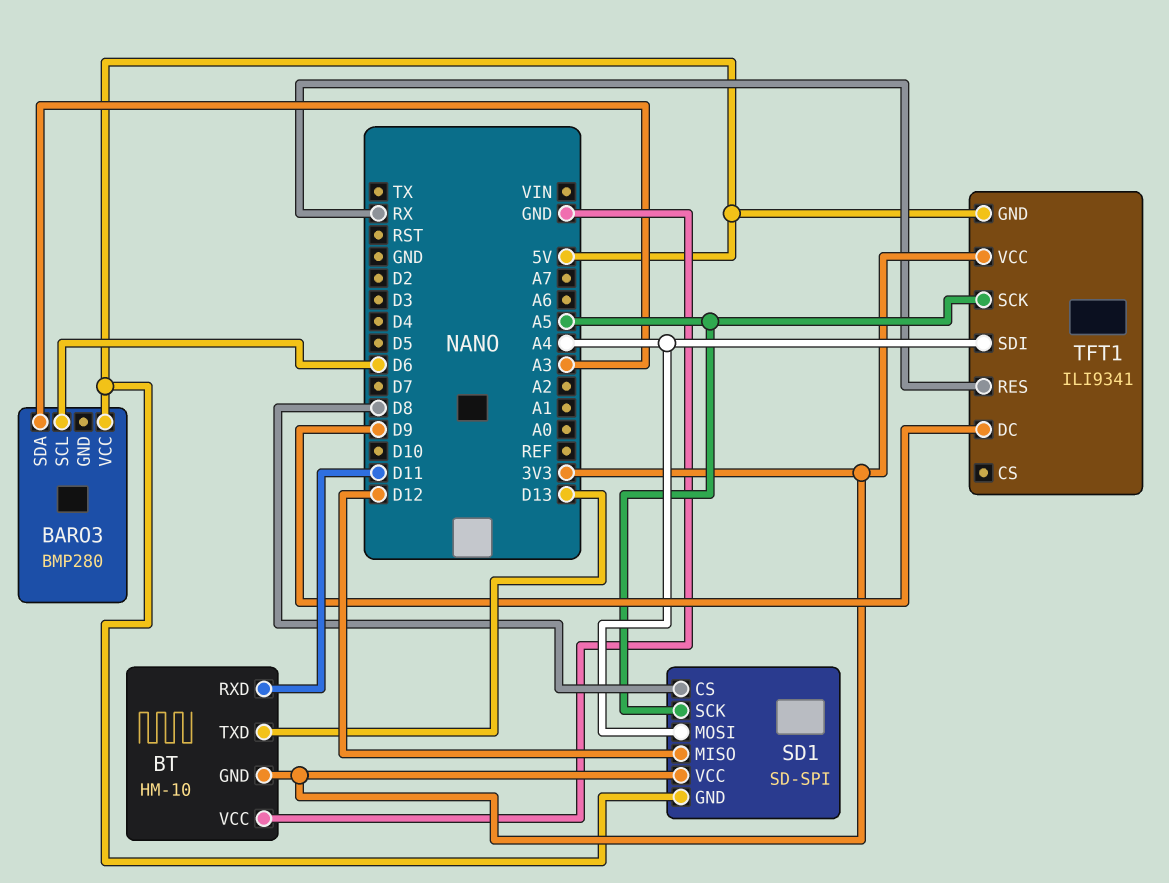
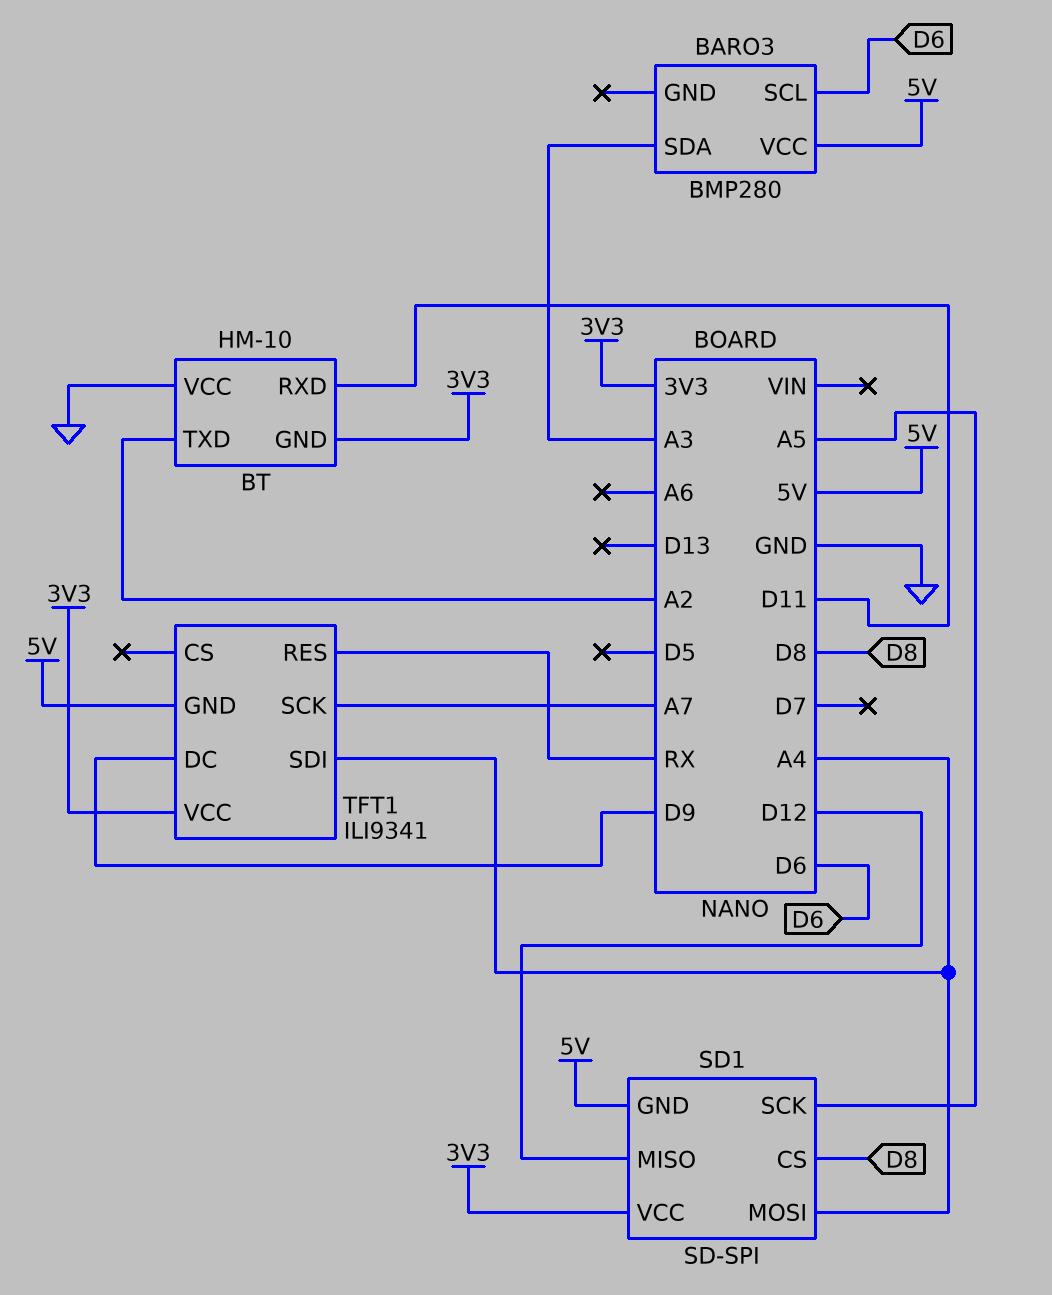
BT pin TXD: D13 -> A2
TFT1 pin SCK: A5 -> A7

